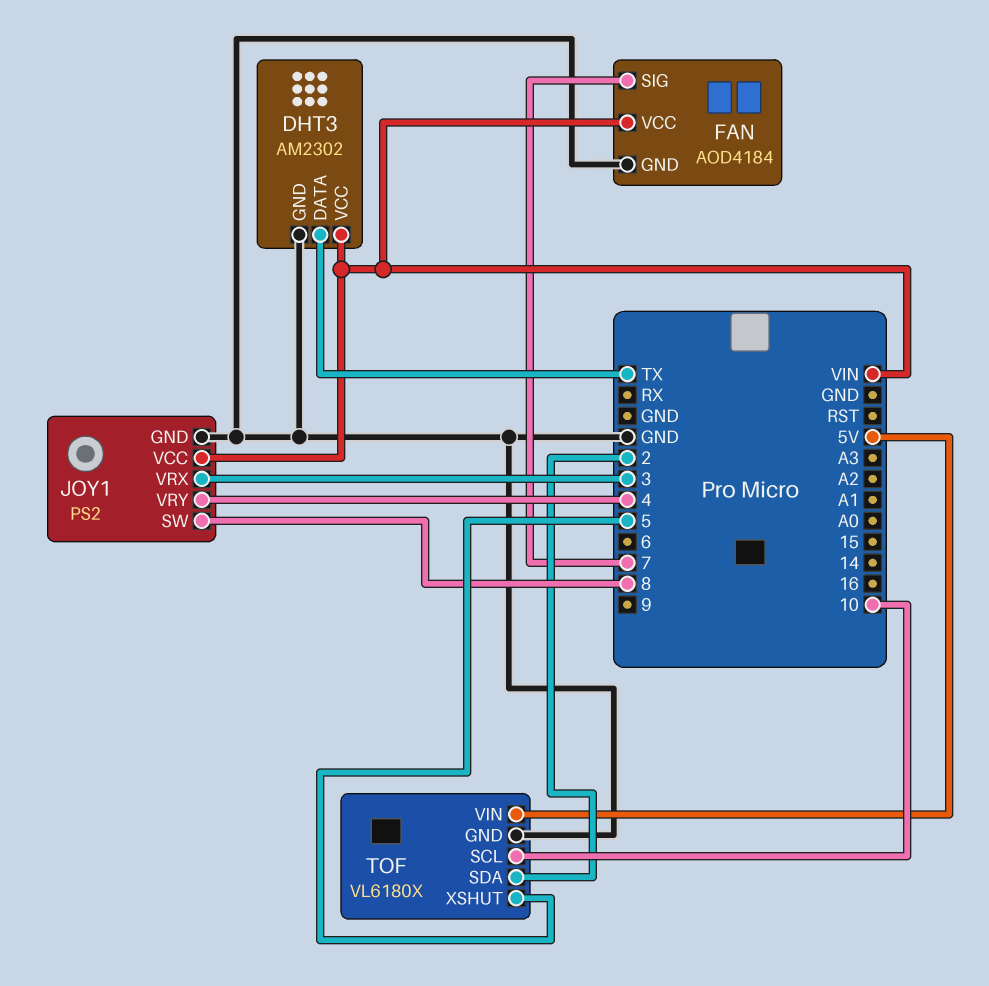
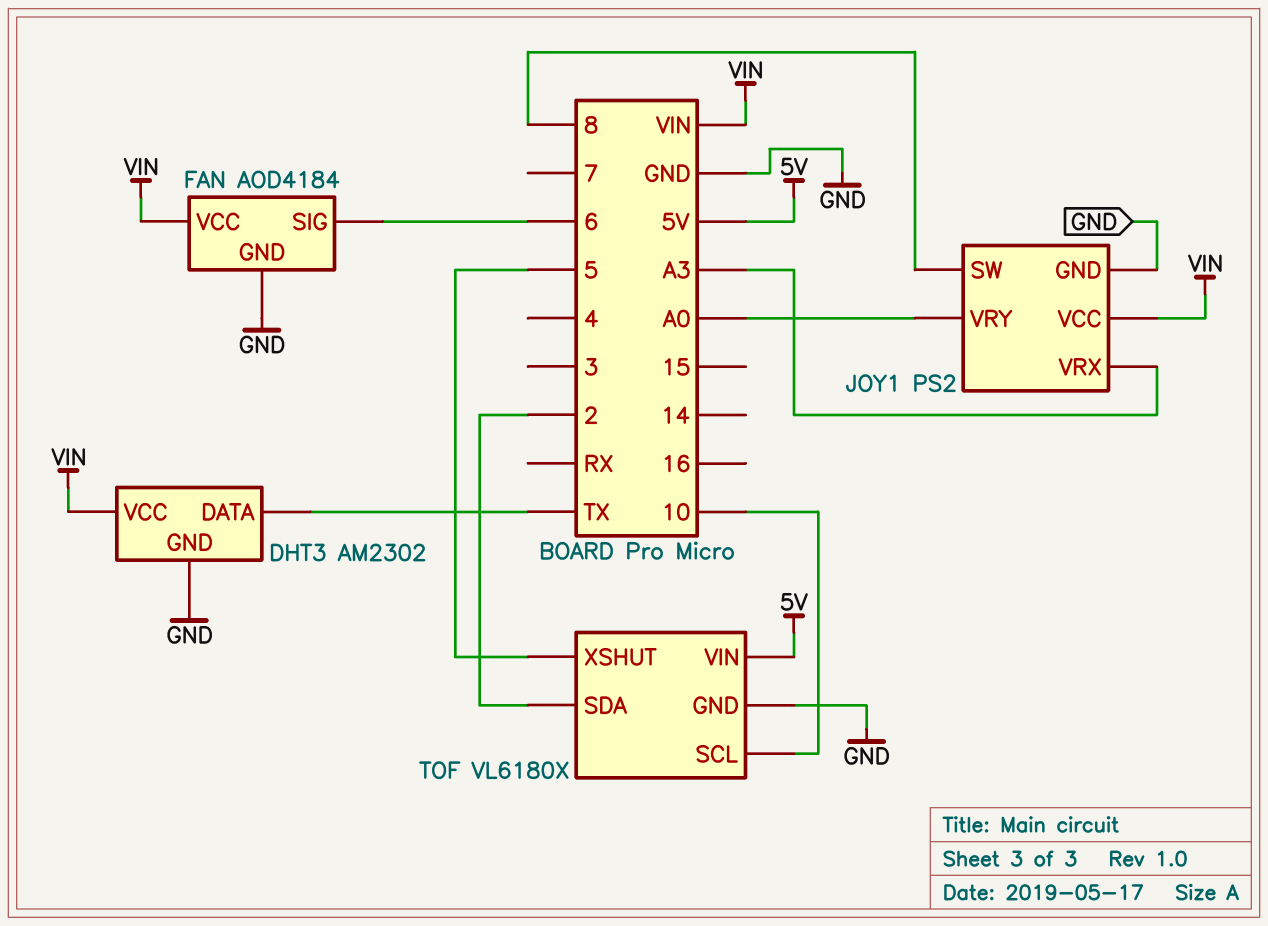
FAN pin SIG: 7 -> 6
JOY1 pin VRX: 3 -> A3
JOY1 pin VRY: 4 -> A0

